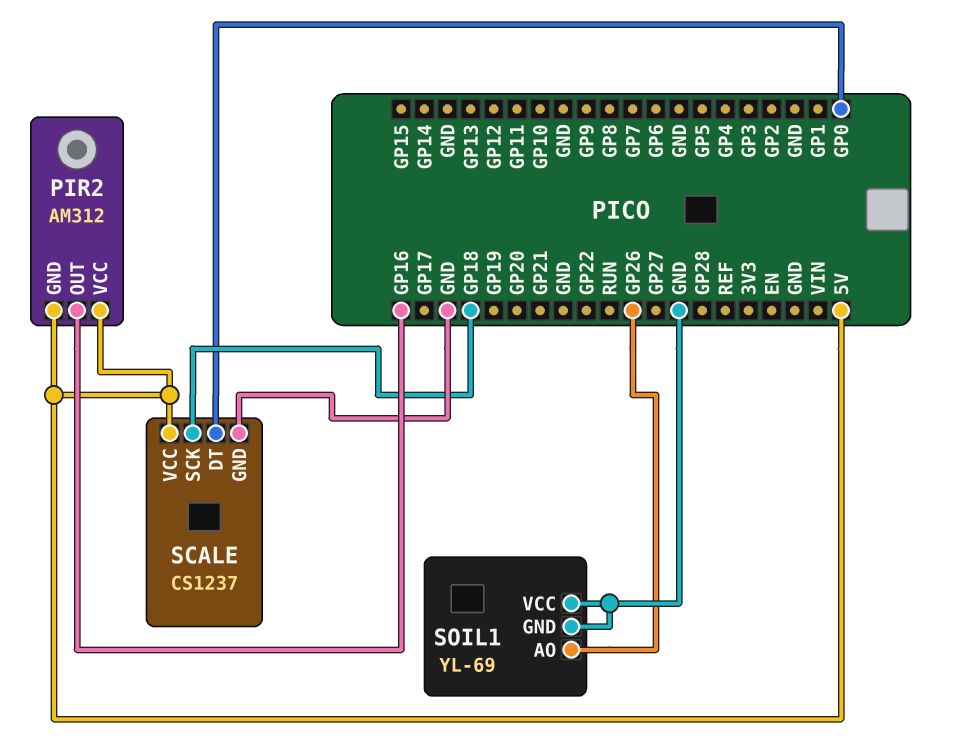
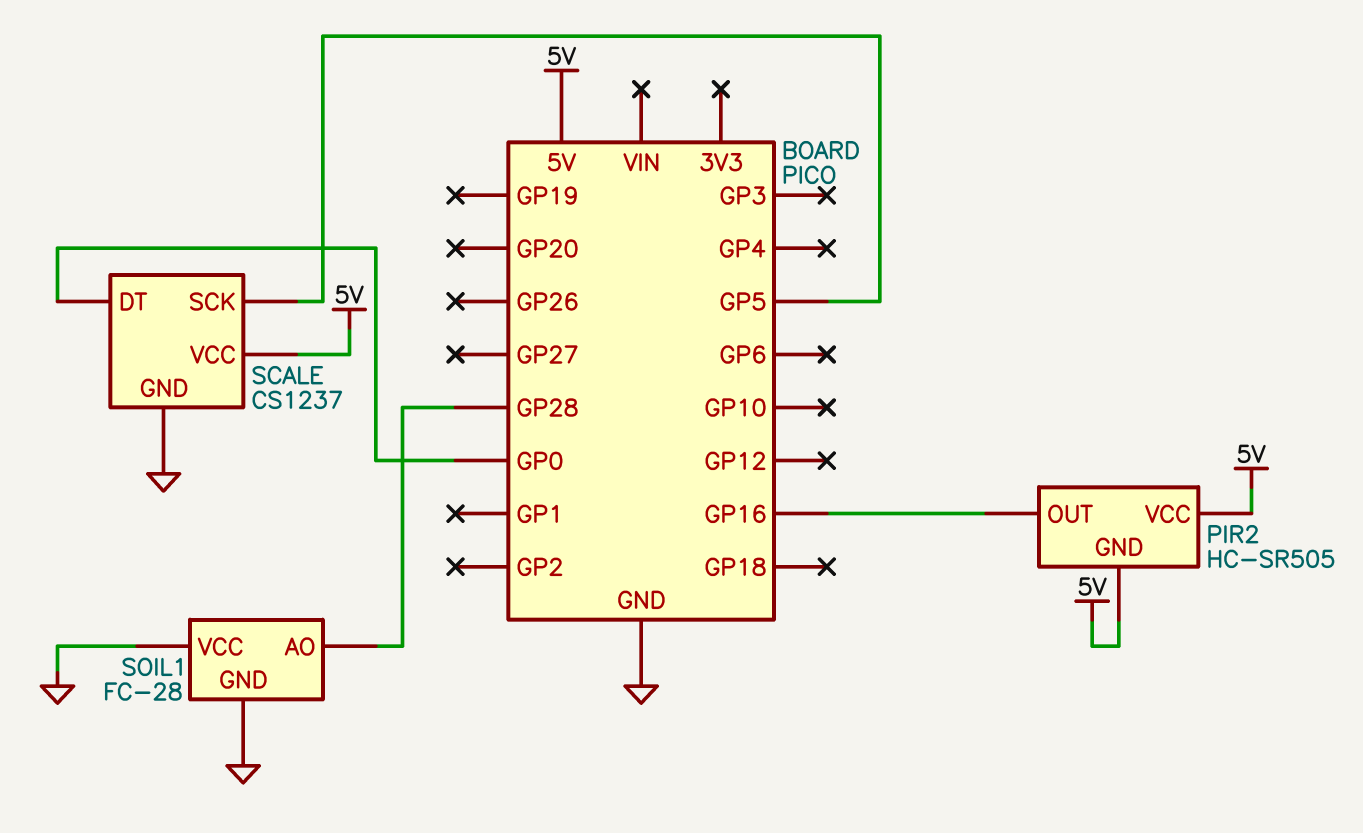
PIR2: AM312 -> HC-SR505
SCALE pin SCK: GP18 -> GP5
SOIL1: YL-69 -> FC-28
SOIL1 pin AO: GP26 -> GP28

